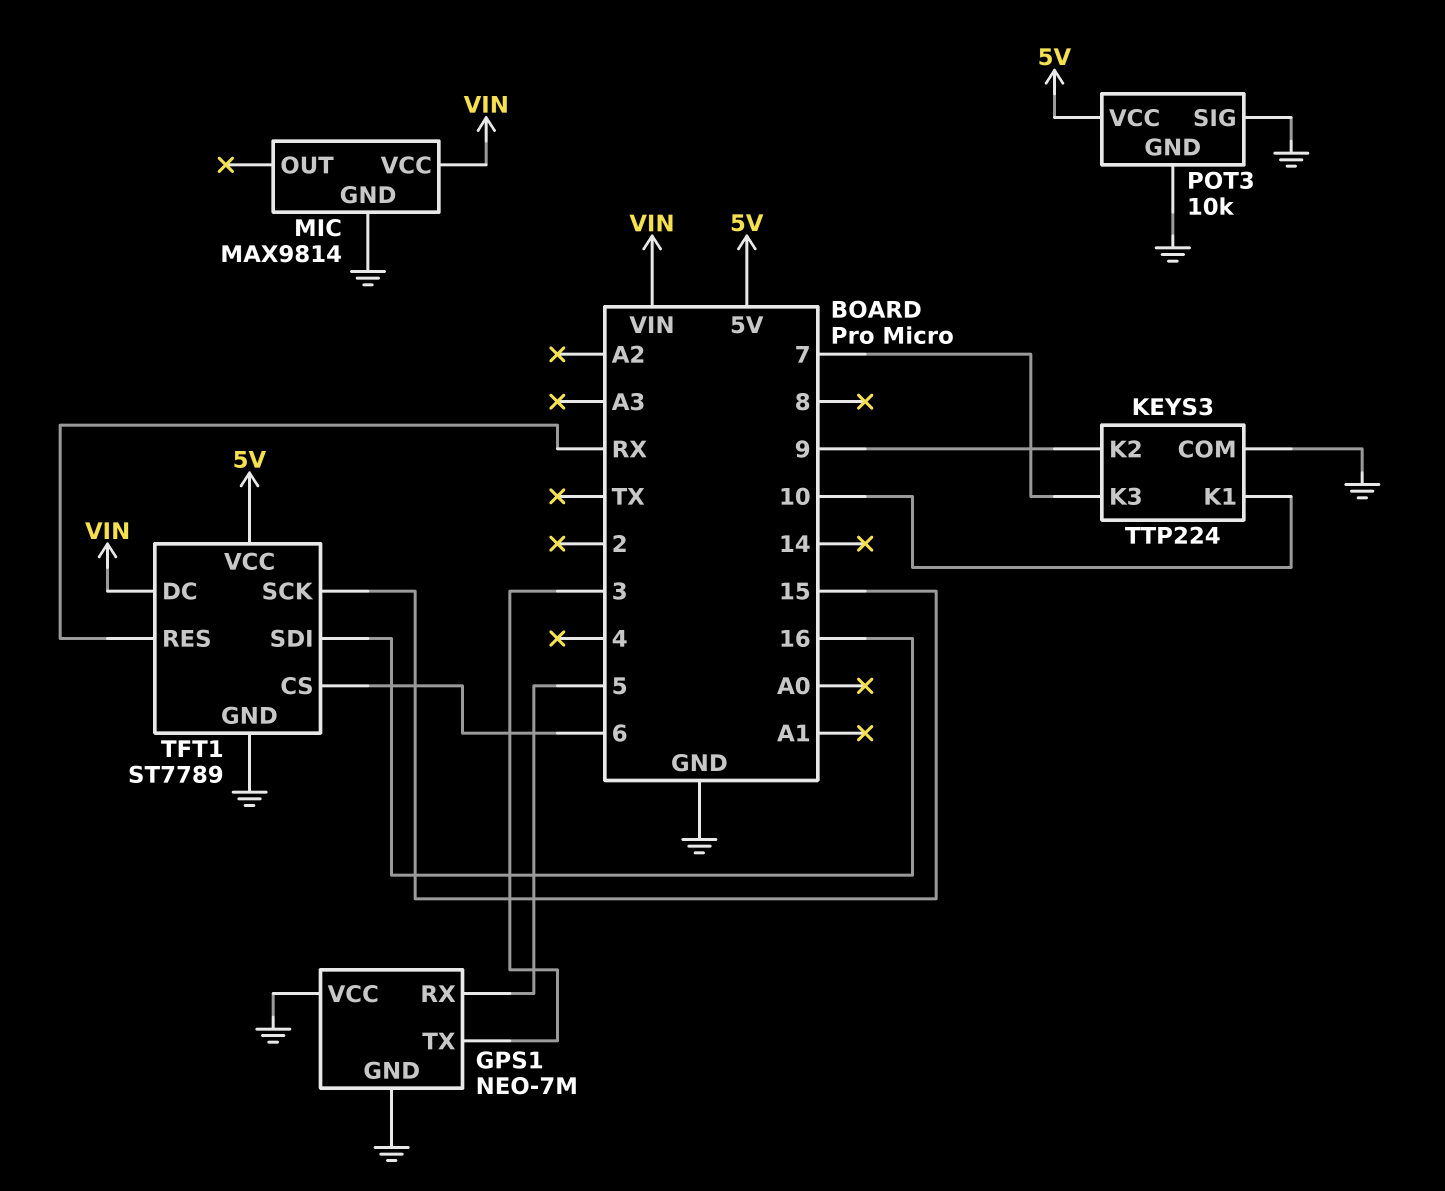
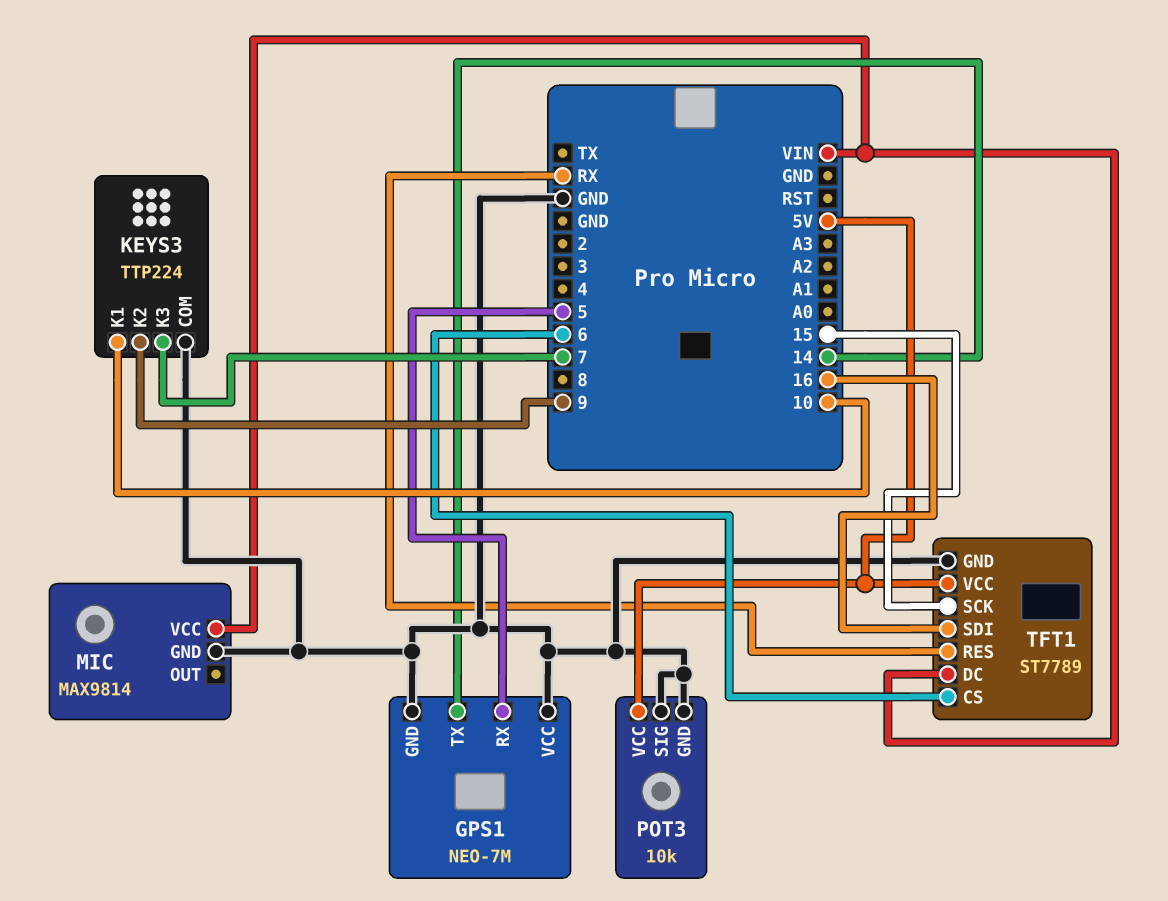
GPS1 pin TX: 3 -> 14

